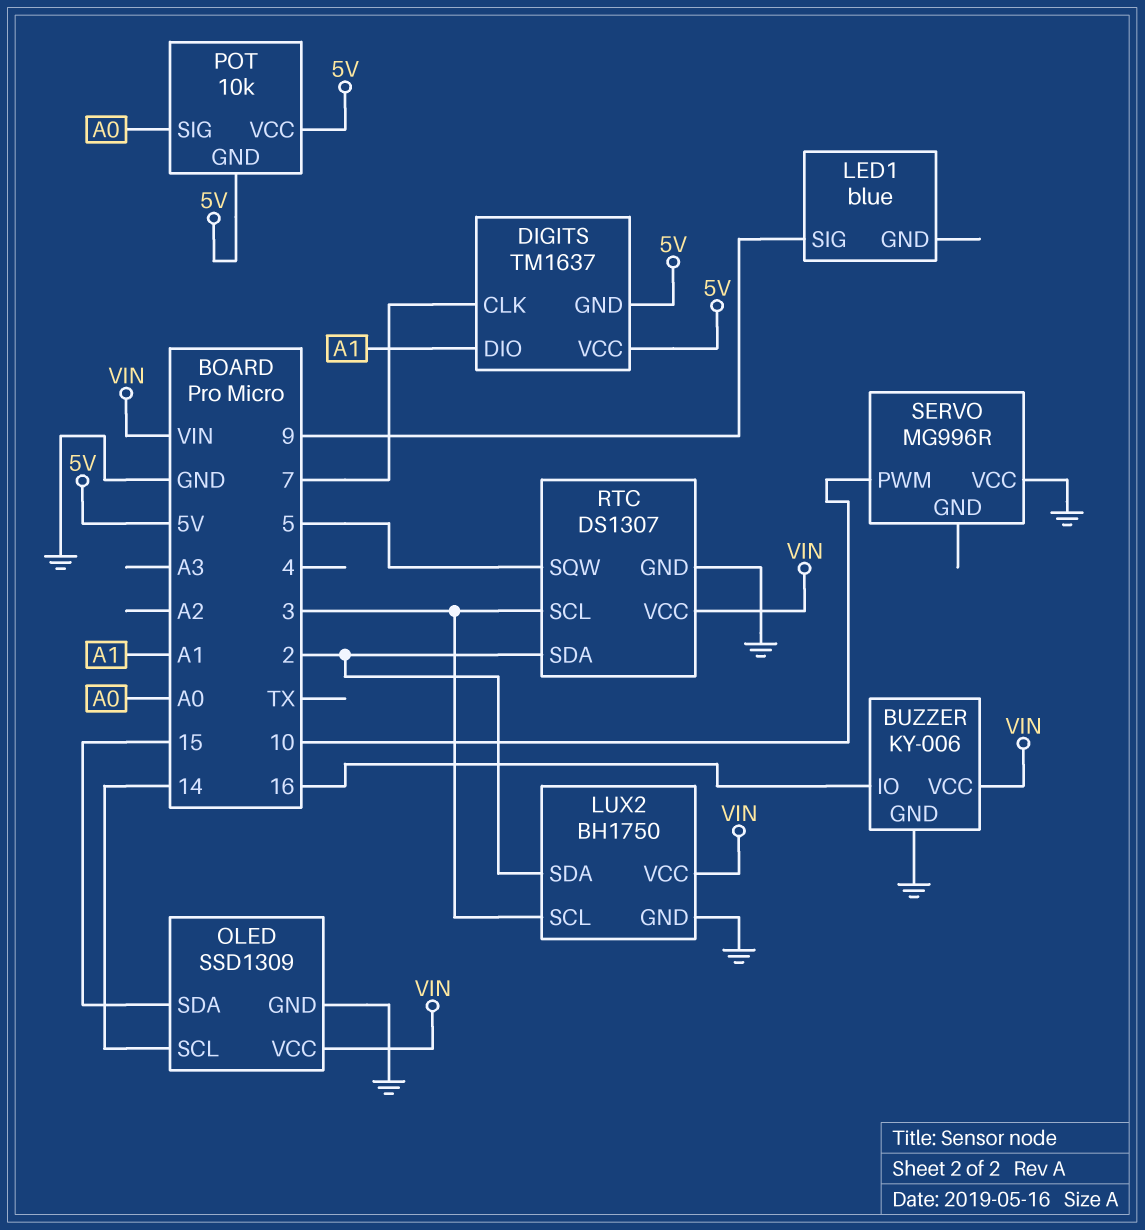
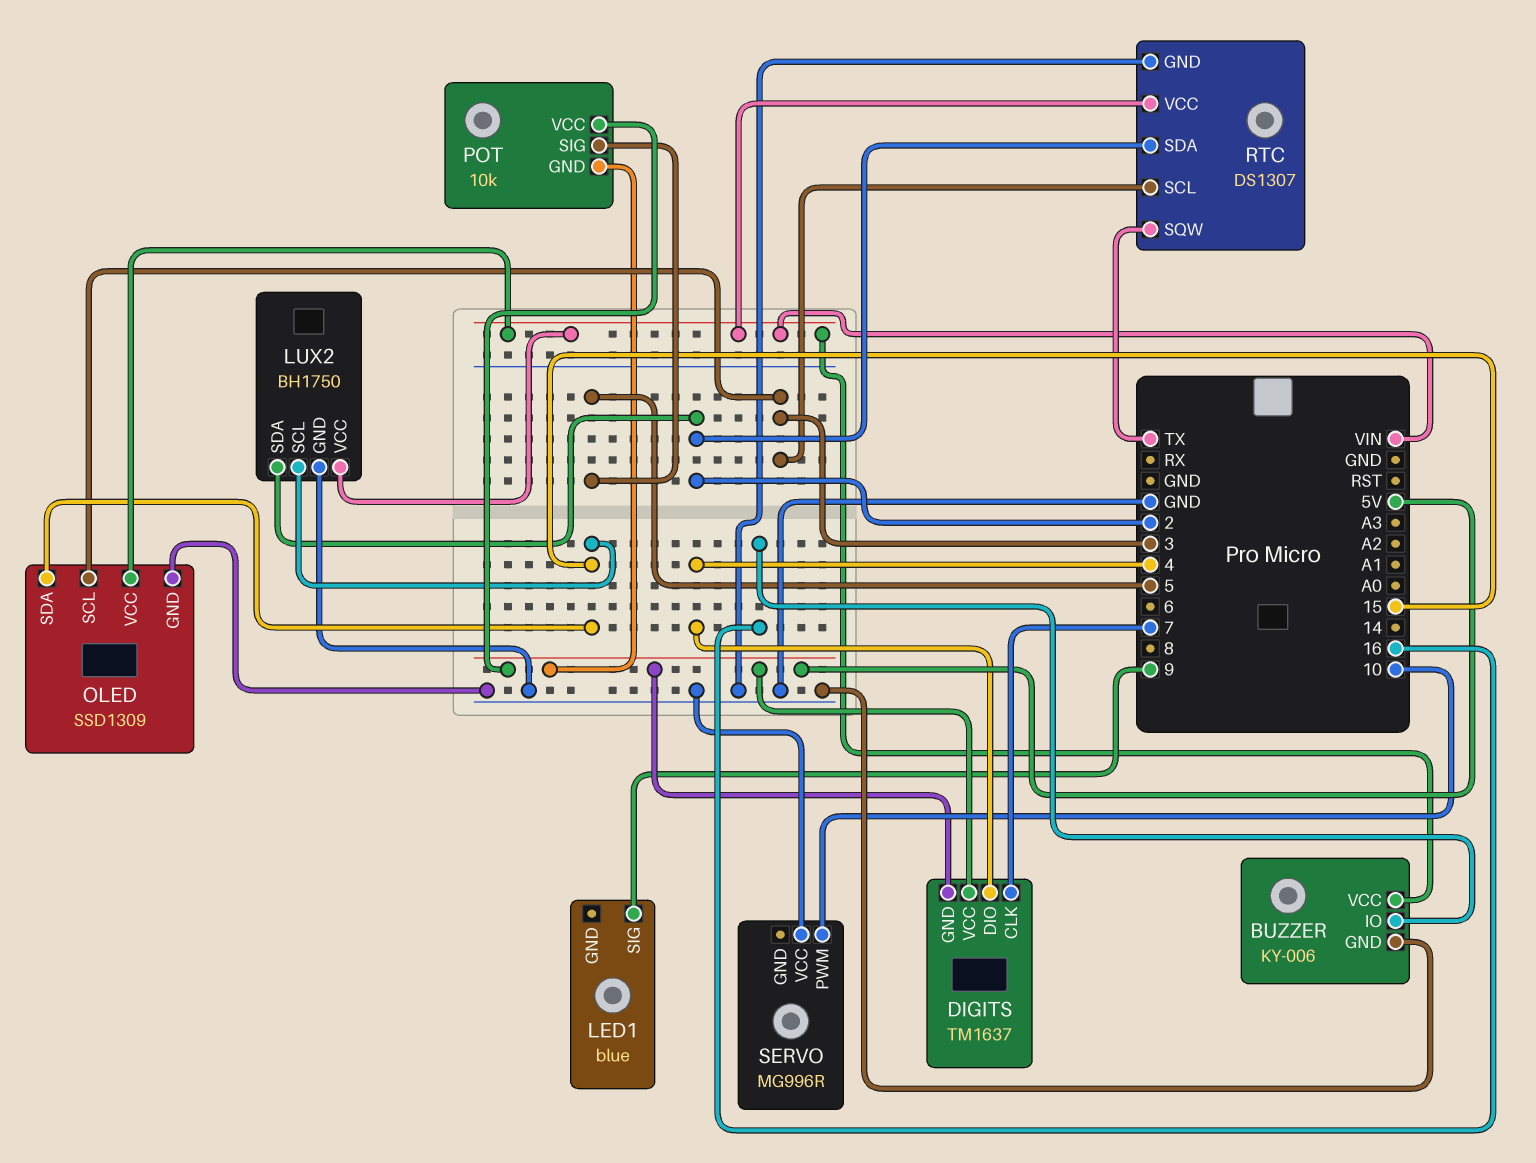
DIGITS pin DIO: A1 -> 4
LUX2 pin SCL: 3 -> 15
OLED pin SCL: 14 -> 3
POT pin SIG: A0 -> 5
RTC pin SQW: 5 -> TX

